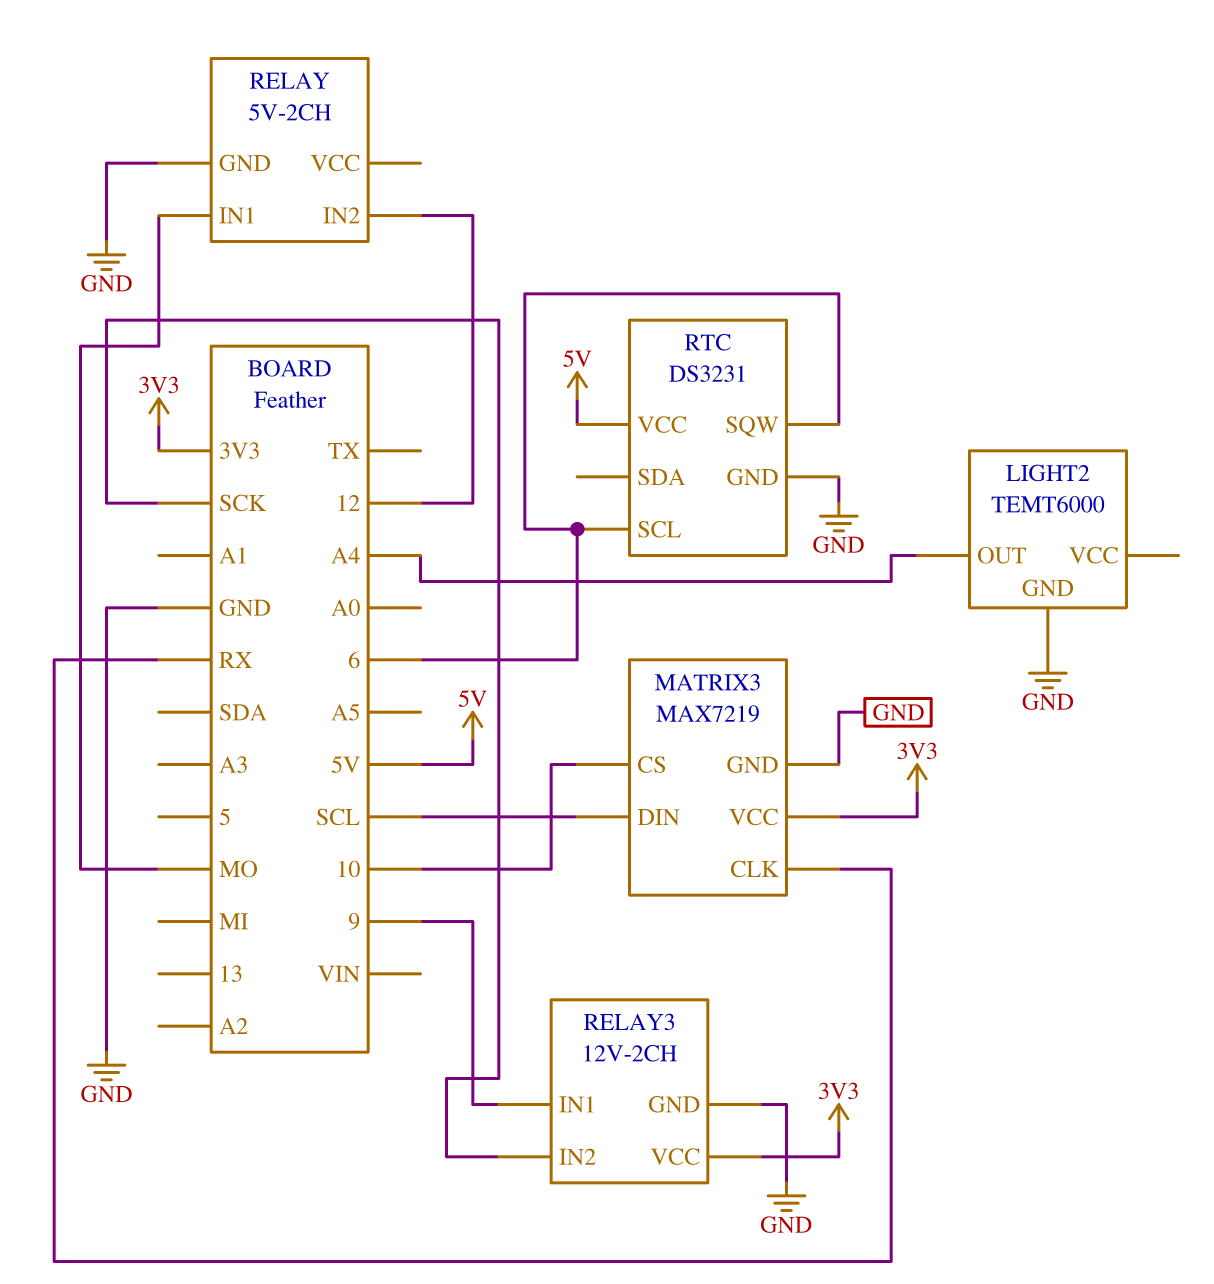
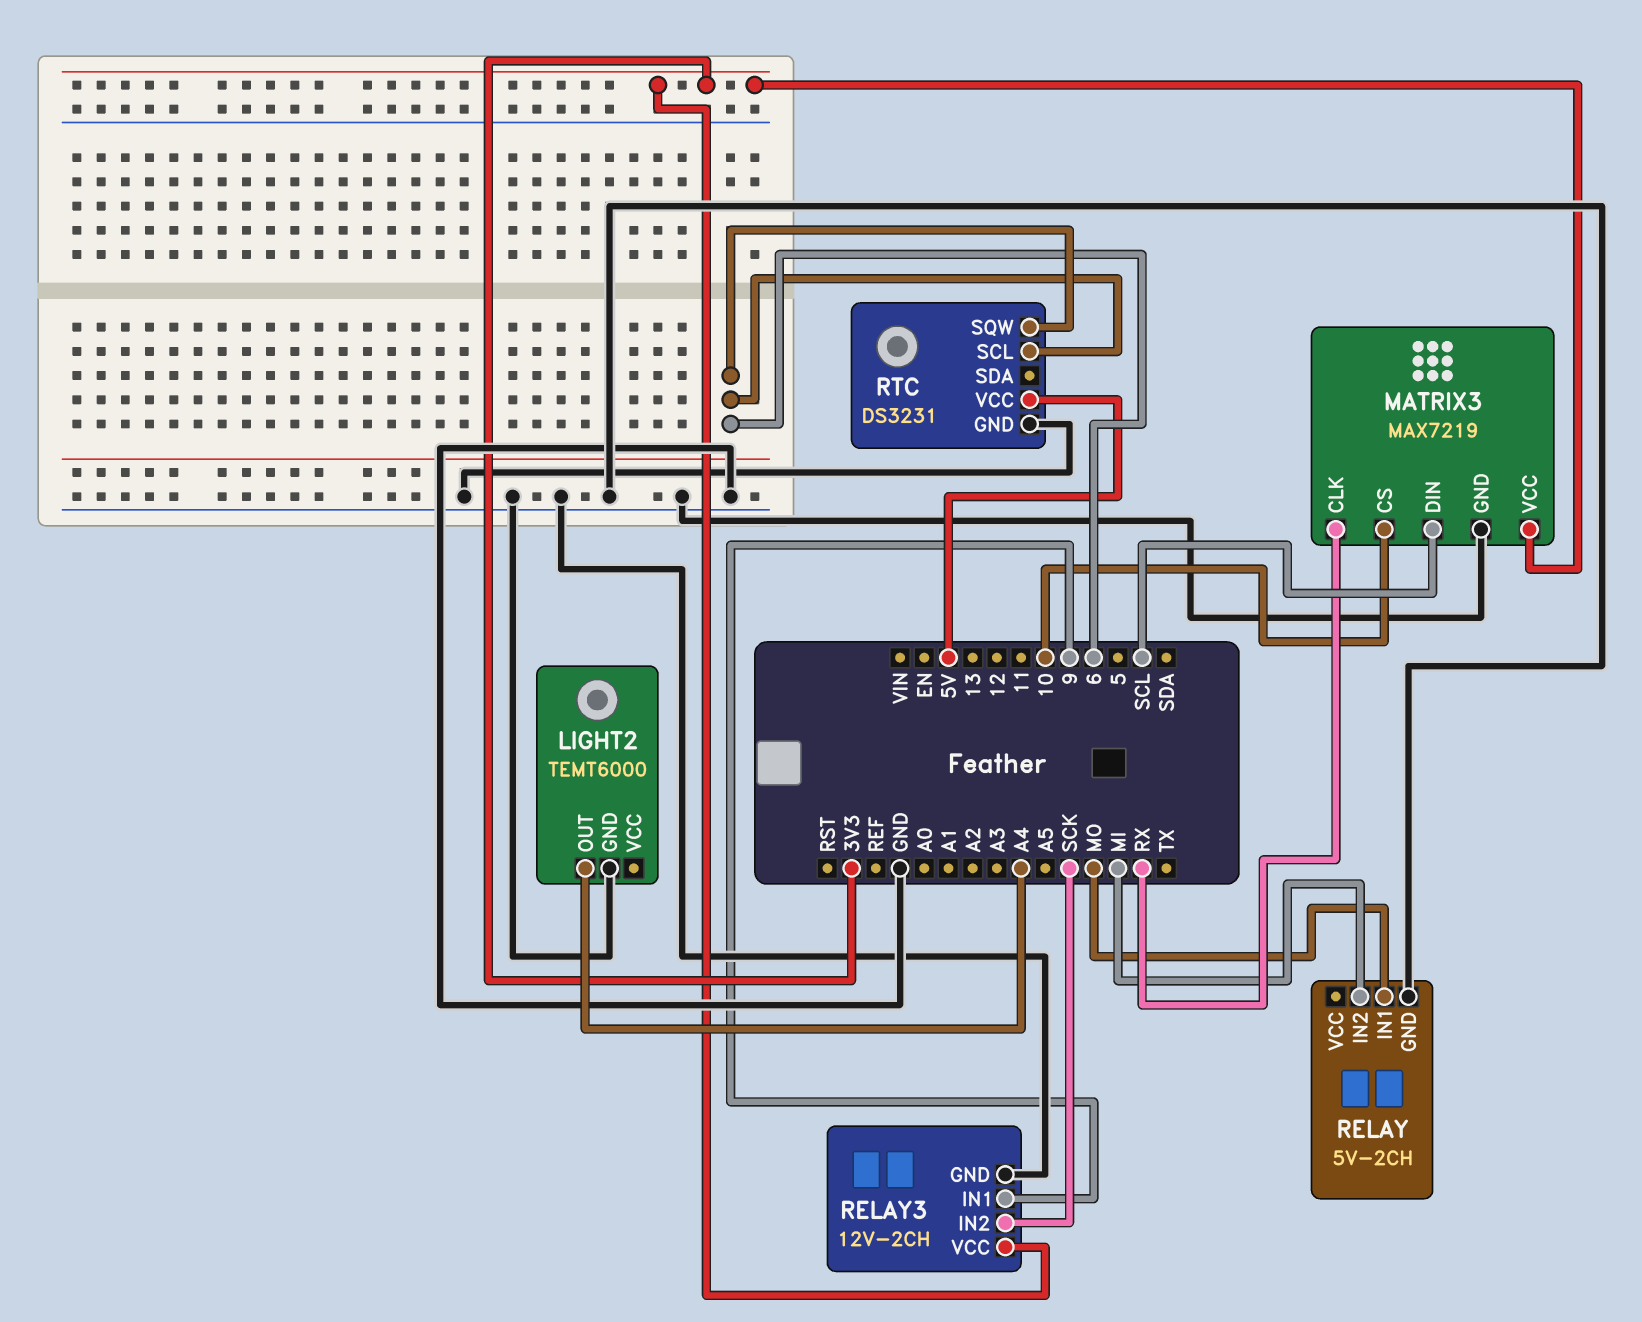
RELAY pin IN2: 12 -> MI

